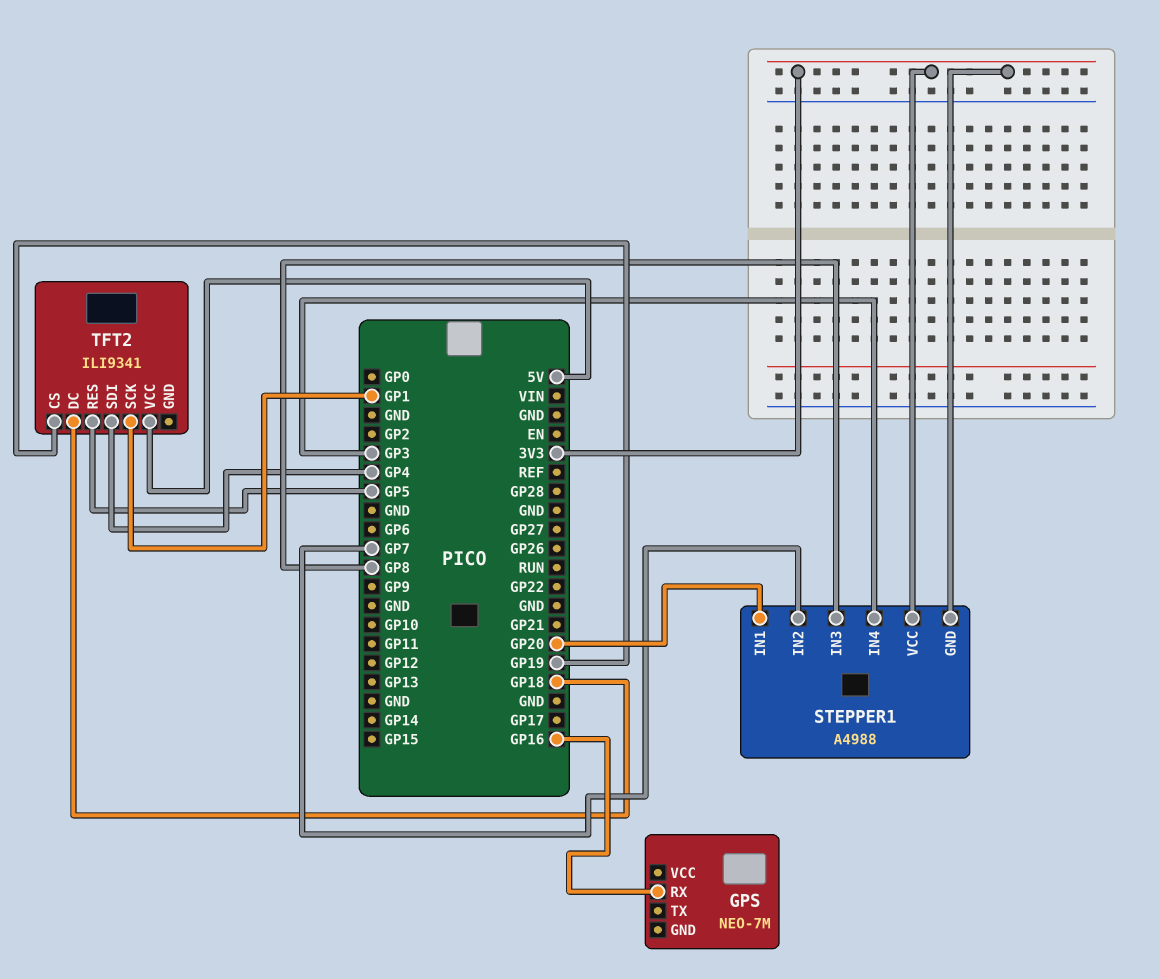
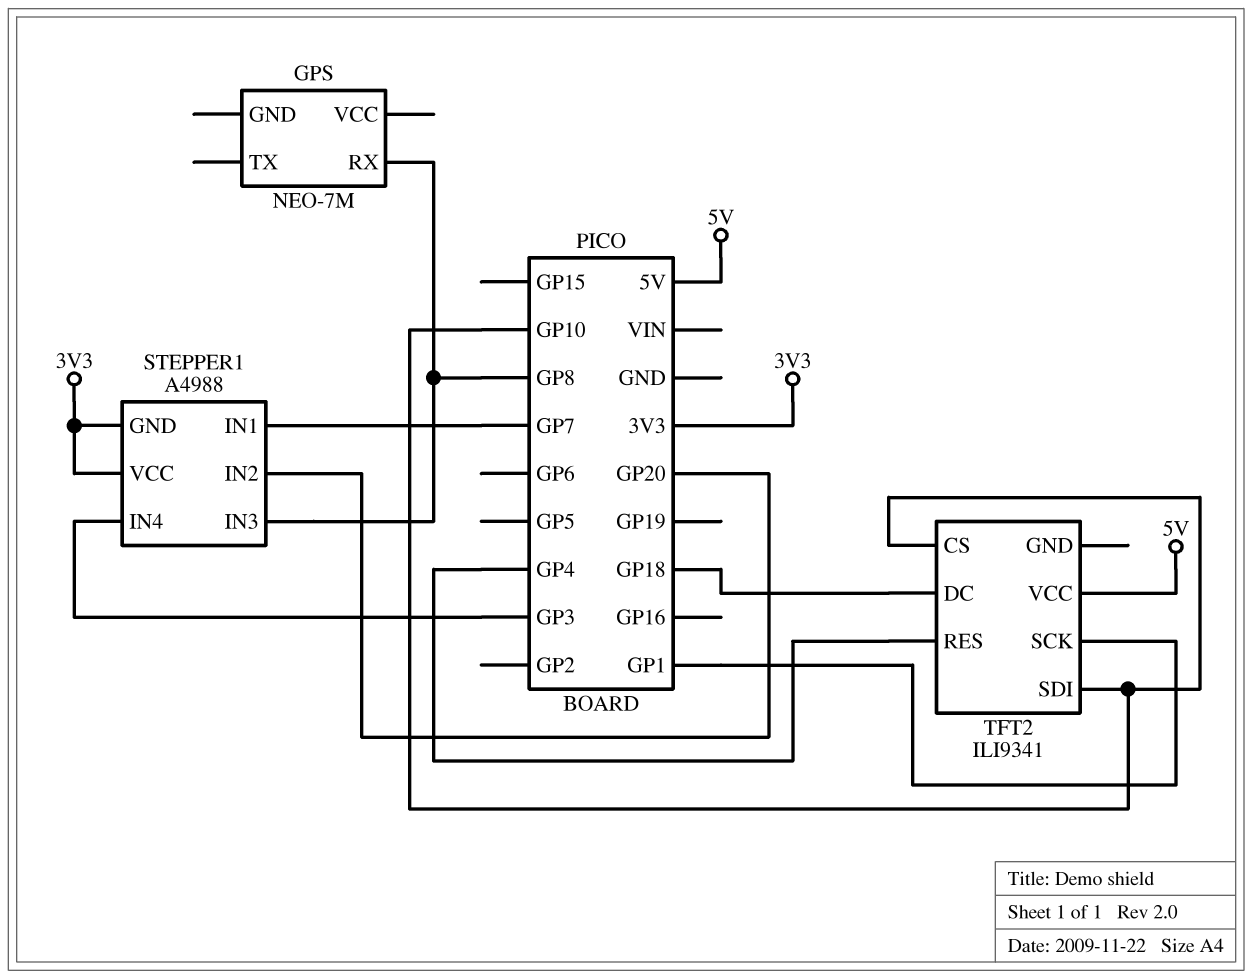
GPS pin RX: GP16 -> GP8
STEPPER1 pin IN1: GP20 -> GP7
STEPPER1 pin IN2: GP7 -> GP20
TFT2 pin CS: GP19 -> GP10
TFT2 pin RES: GP5 -> GP4
TFT2 pin SDI: GP4 -> GP10

